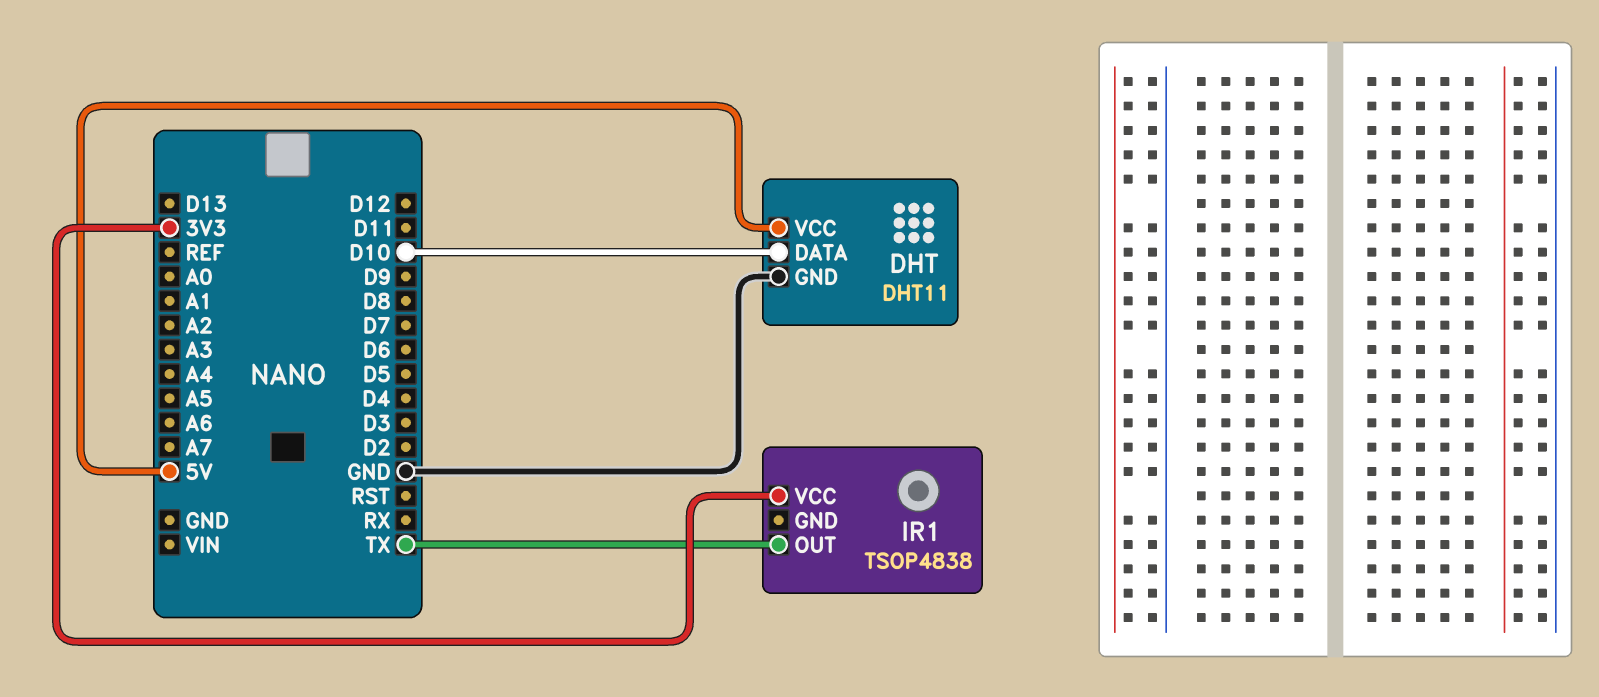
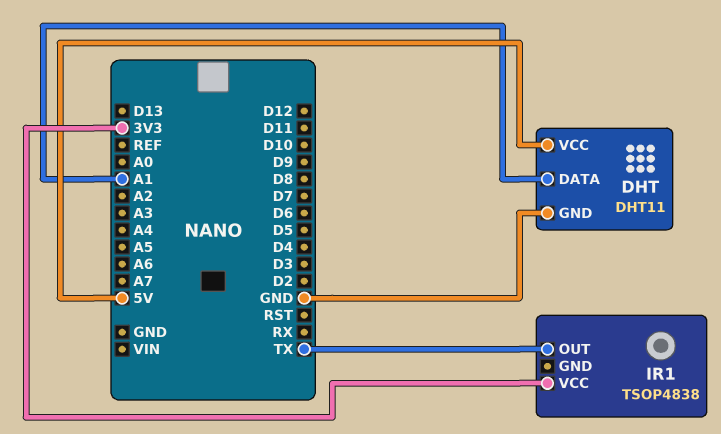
DHT pin DATA: D10 -> A1

